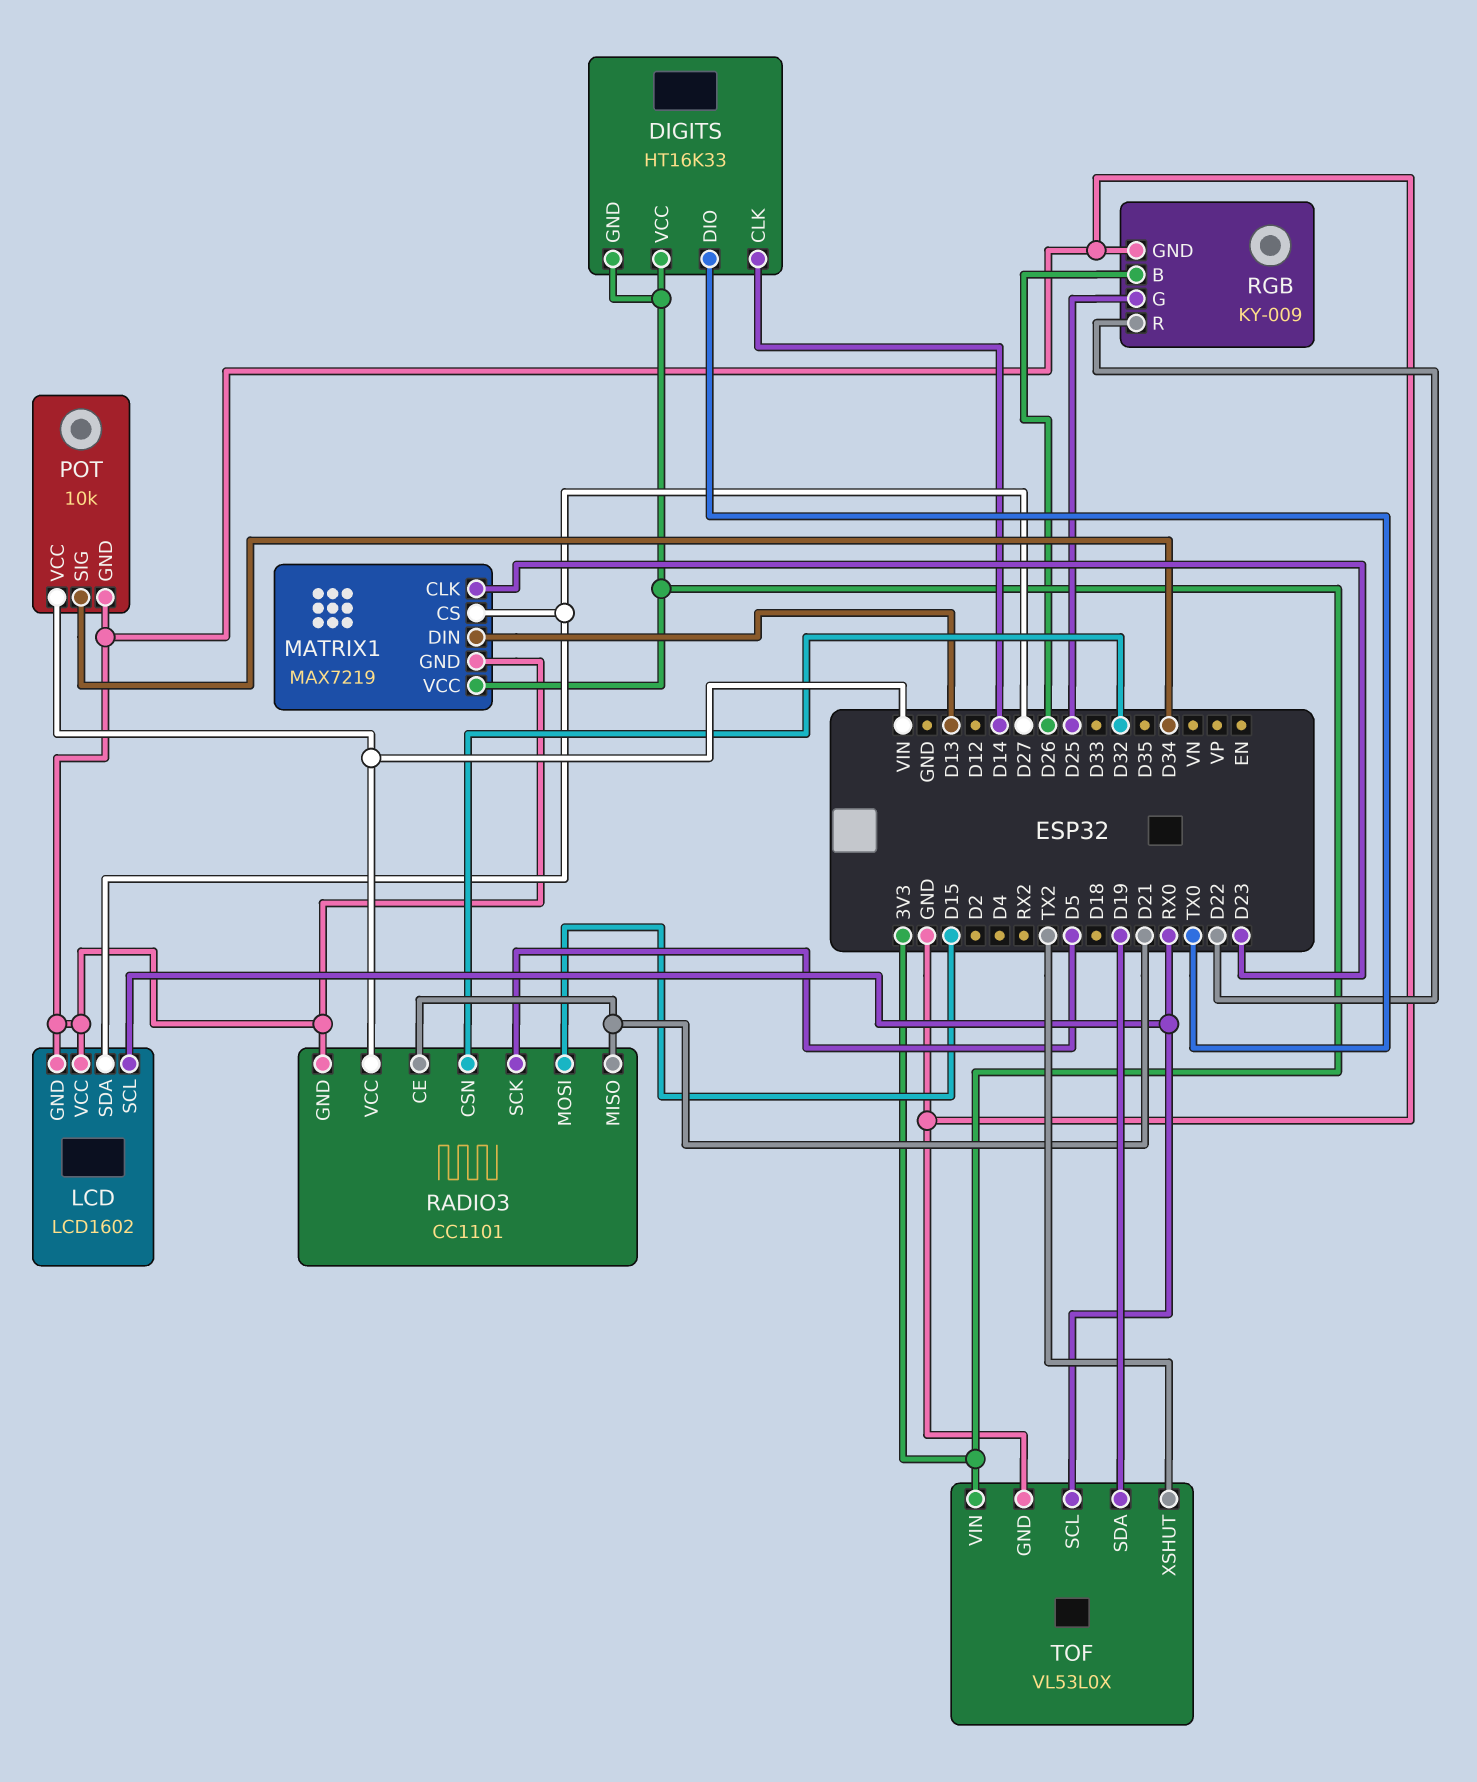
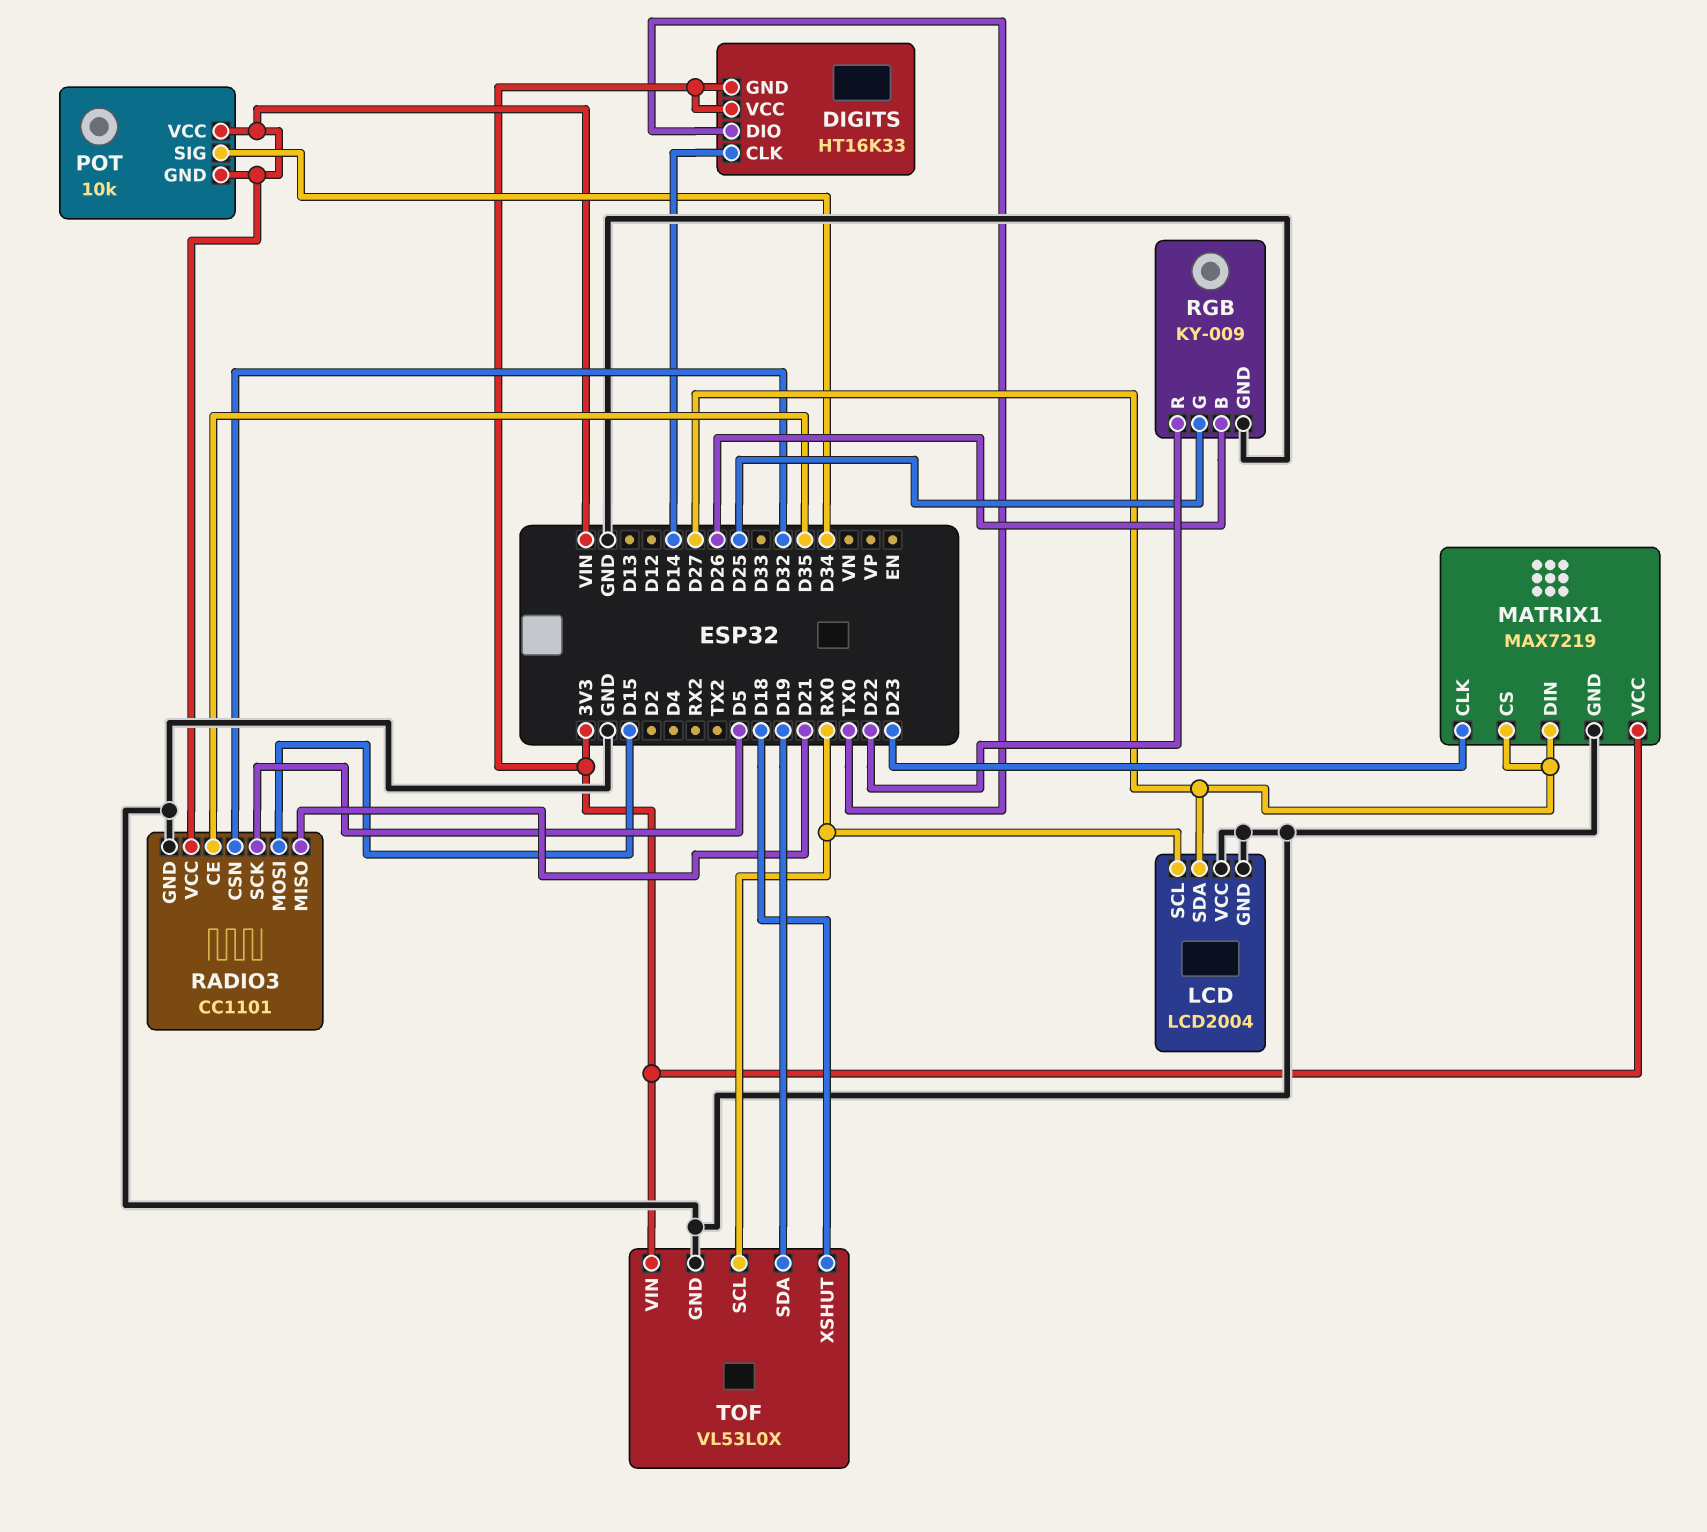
LCD: LCD1602 -> LCD2004
MATRIX1 pin DIN: D13 -> D27
POT pin GND: GND -> VIN
RADIO3 pin CE: D21 -> D35
TOF pin XSHUT: TX2 -> D18

